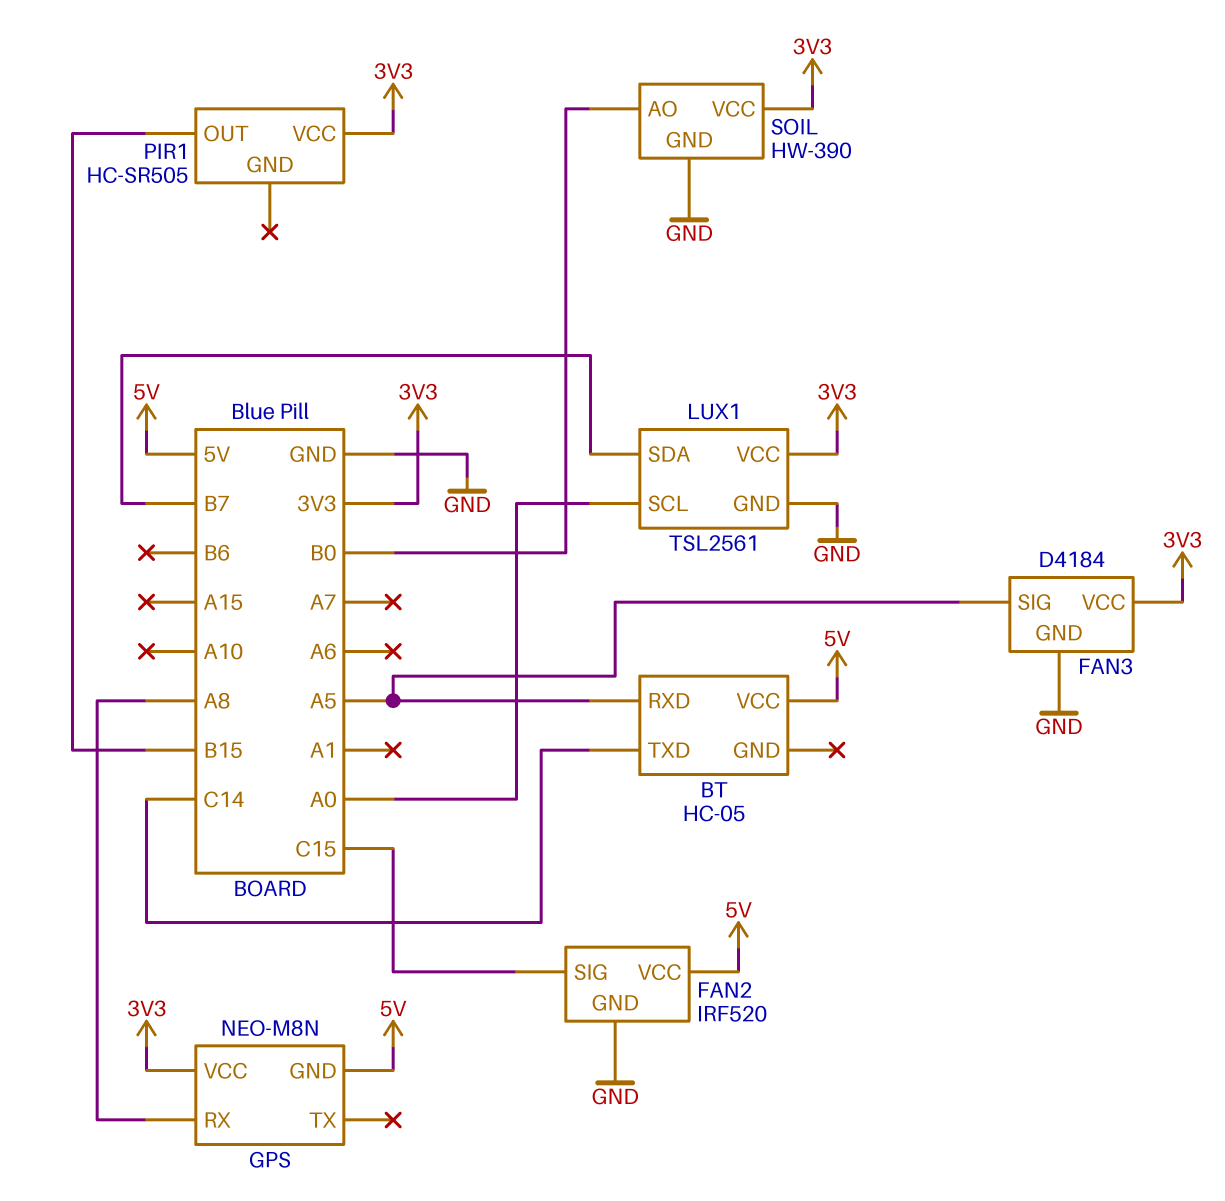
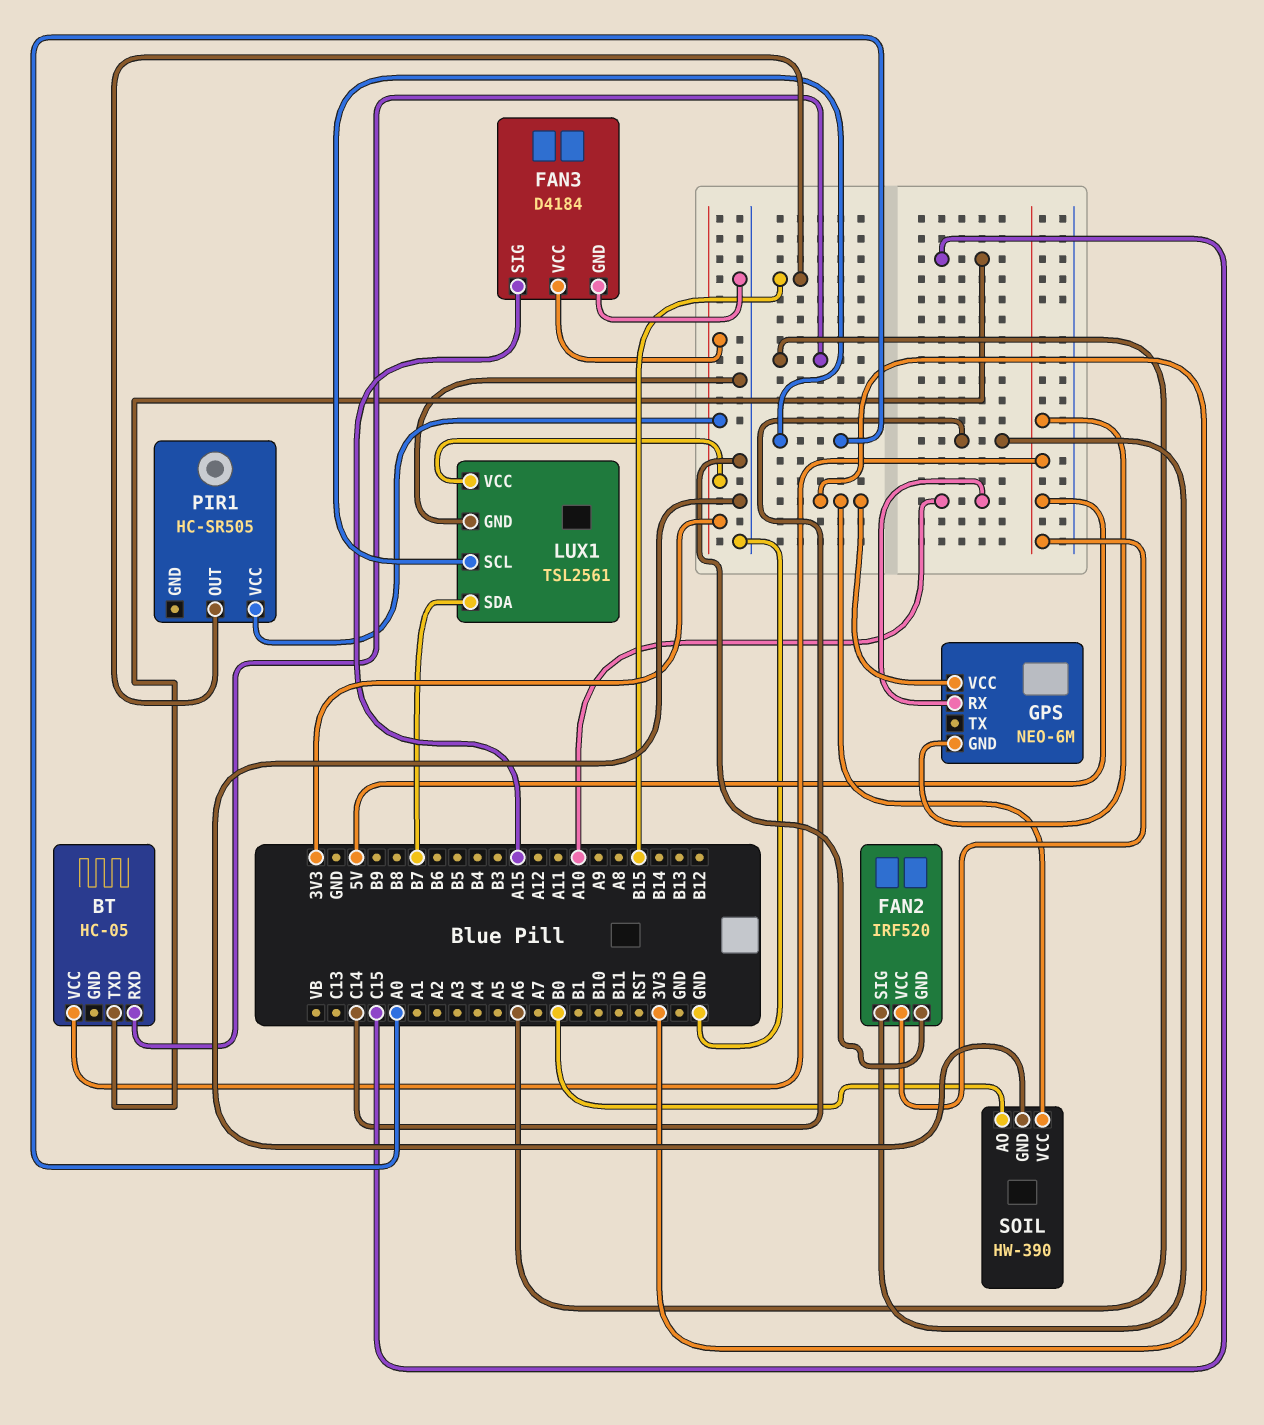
BT pin RXD: A5 -> A6
BT pin TXD: C14 -> C15
FAN2 pin SIG: C15 -> C14
FAN3 pin SIG: A5 -> A15
GPS: NEO-M8N -> NEO-6M
GPS pin RX: A8 -> A10

